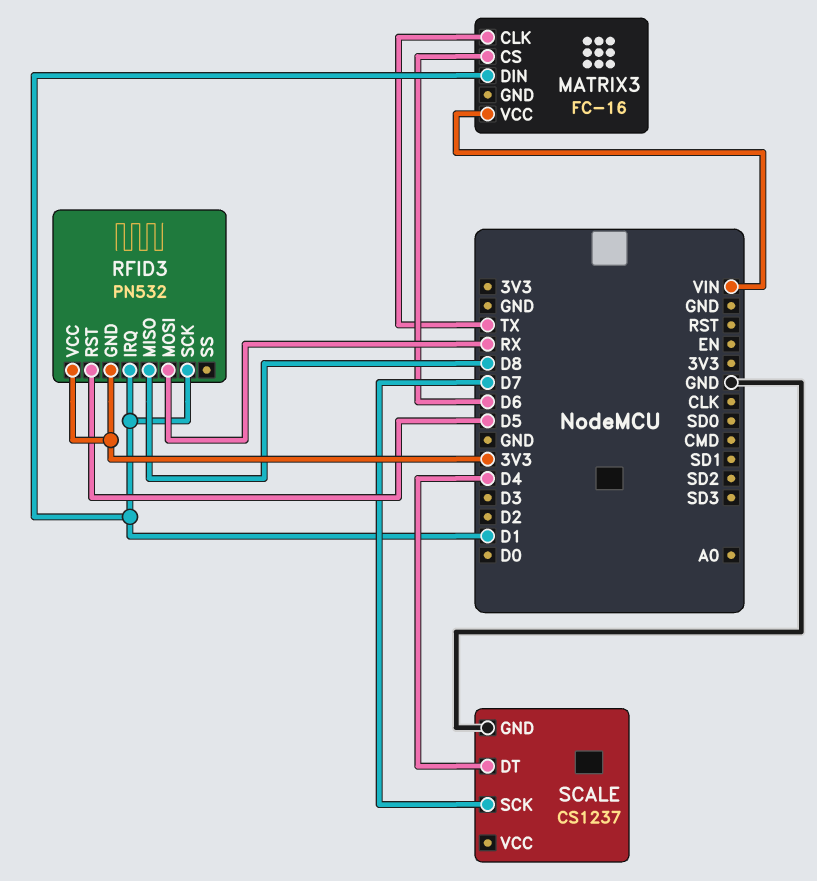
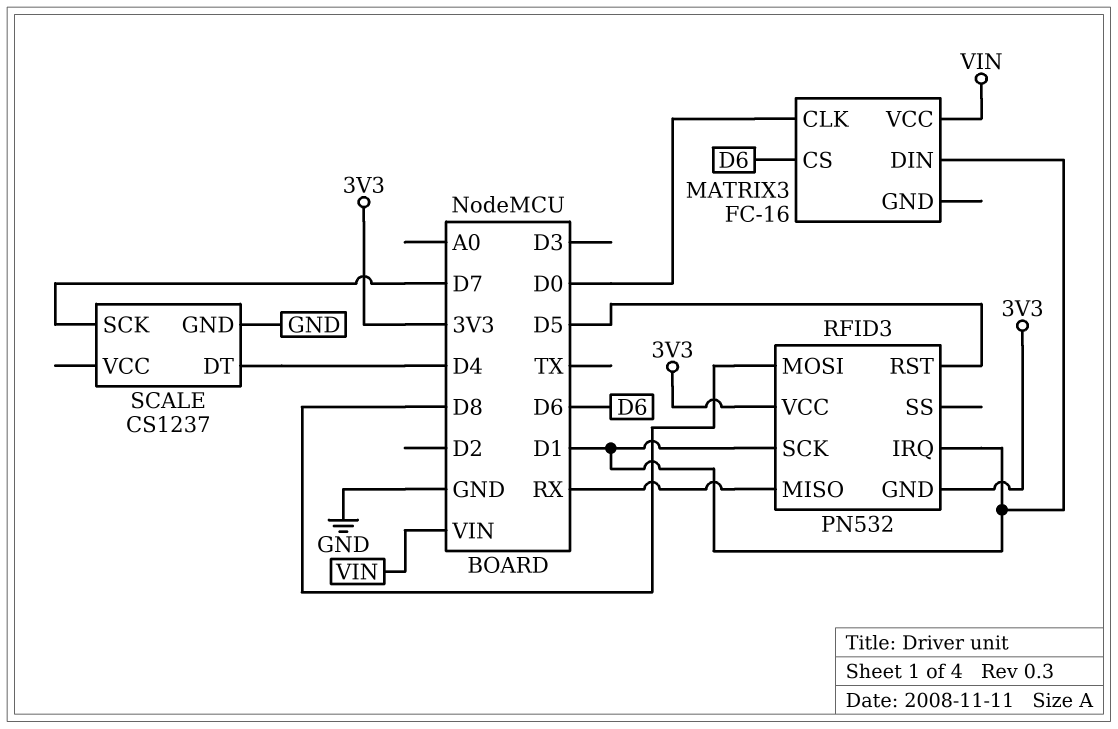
MATRIX3 pin CLK: TX -> D0
RFID3 pin MISO: D8 -> RX
RFID3 pin MOSI: RX -> D8

